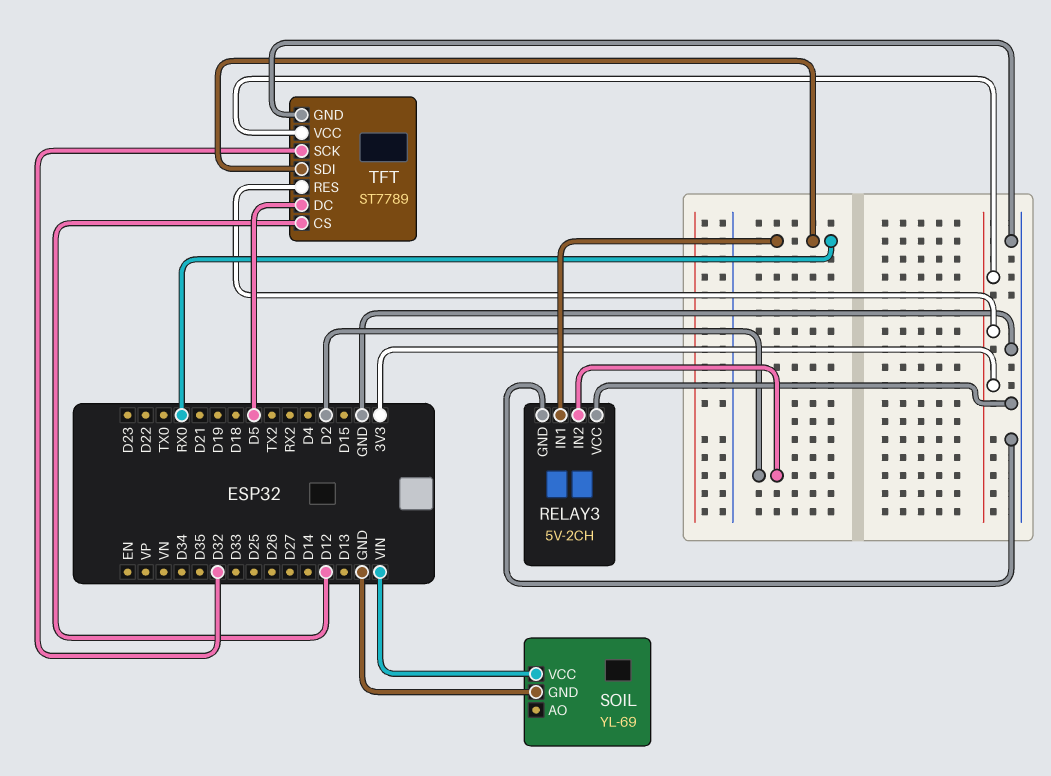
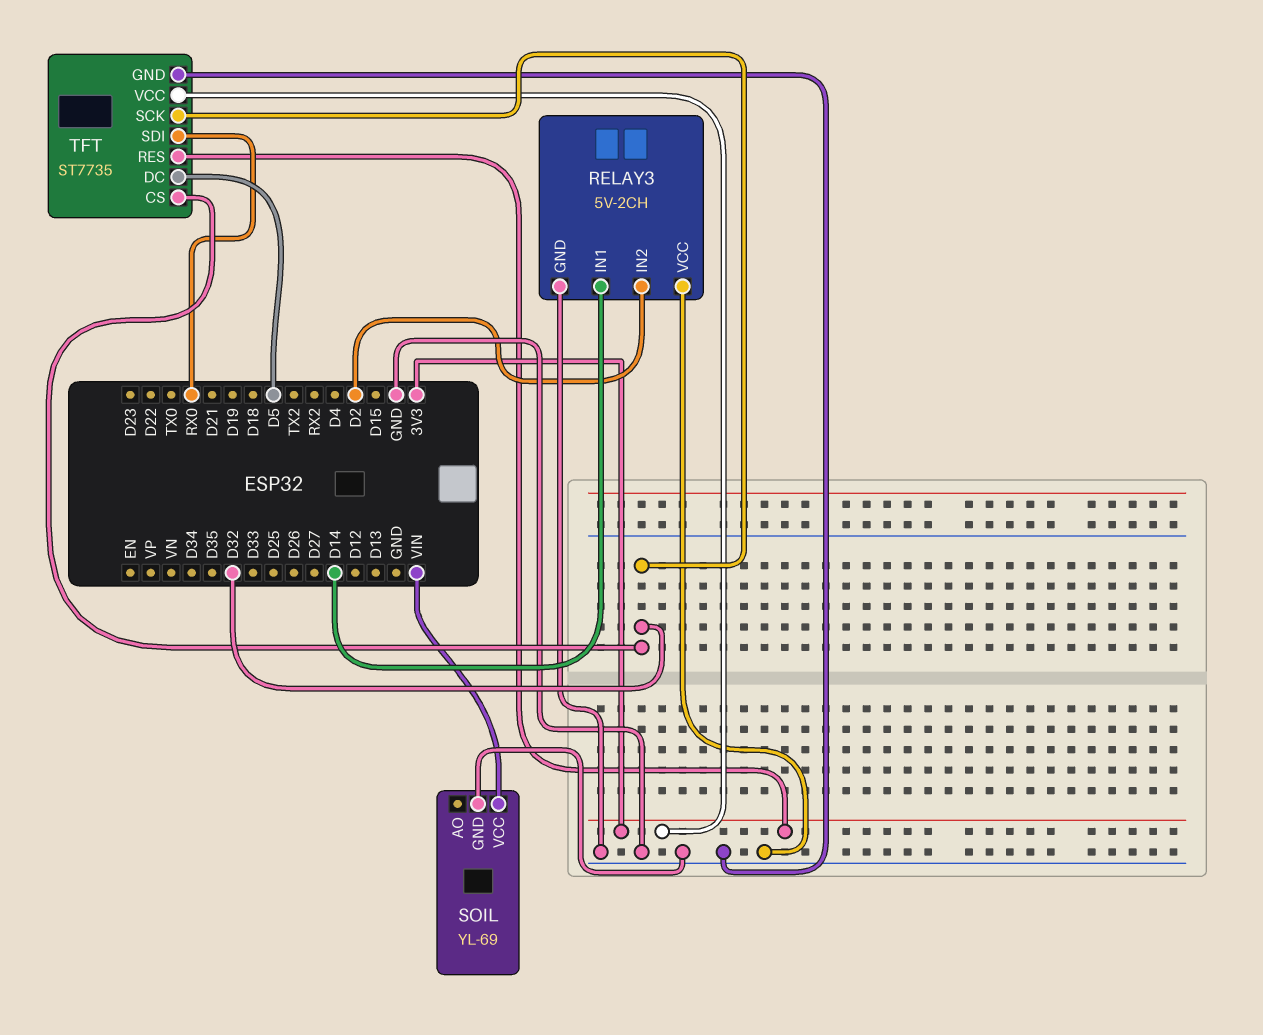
RELAY3 pin IN1: RX0 -> D14
TFT: ST7789 -> ST7735
TFT pin CS: D12 -> D32

